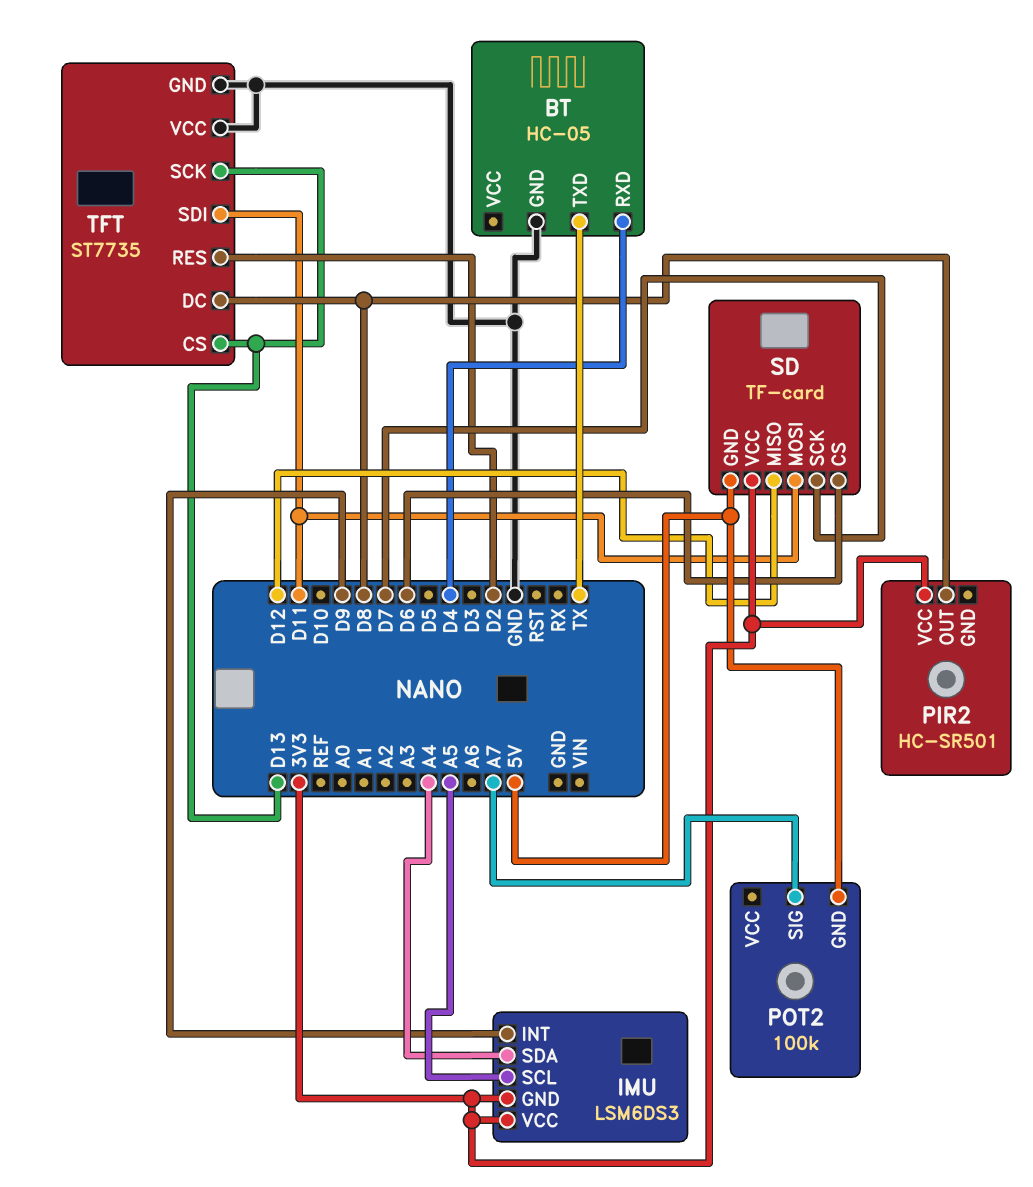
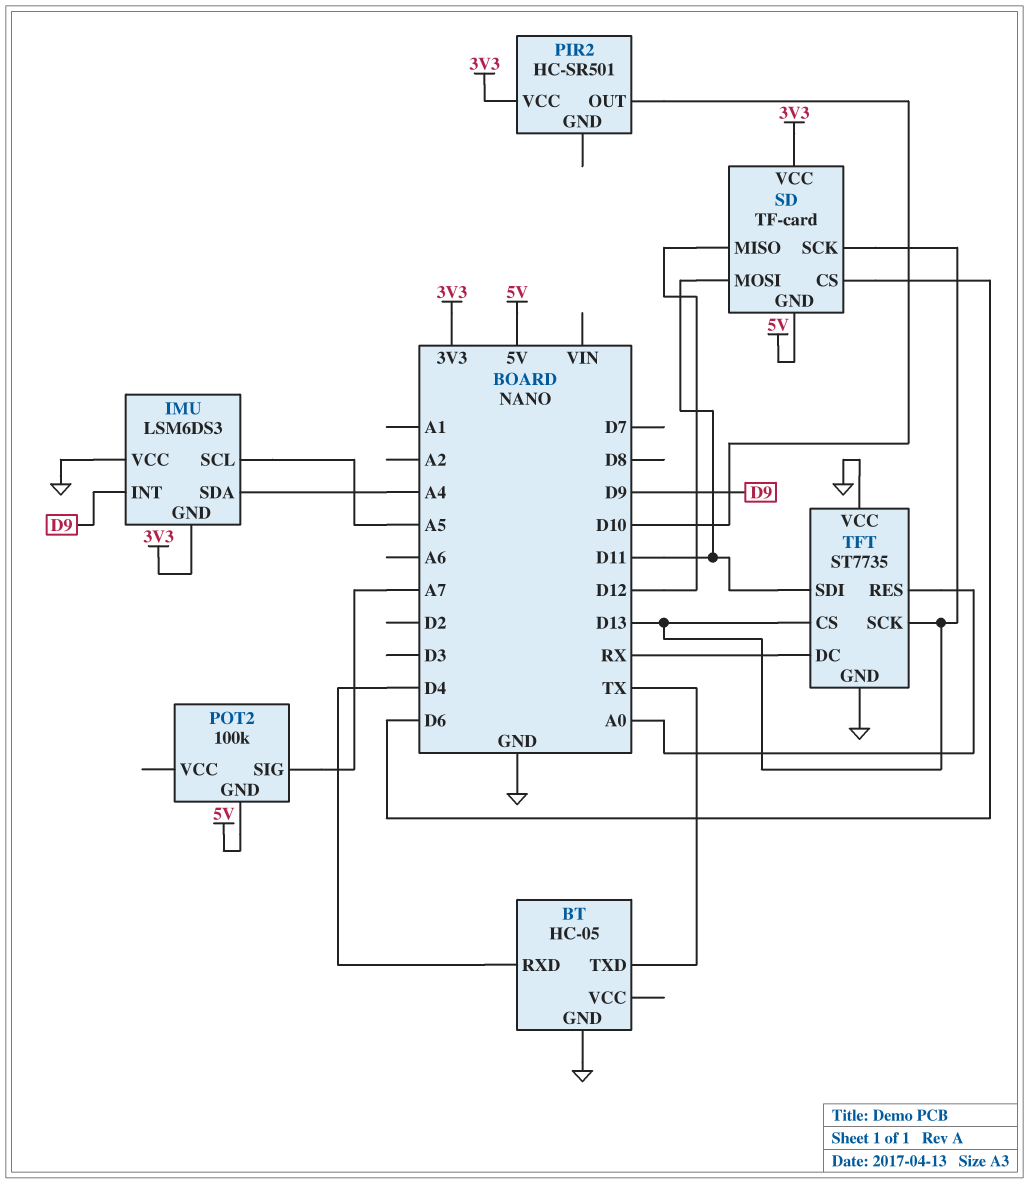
IMU pin VCC: 3V3 -> GND
PIR2 pin OUT: D8 -> D10
SD pin SCK: D7 -> D13
TFT pin DC: D8 -> RX
TFT pin RES: D2 -> A0

